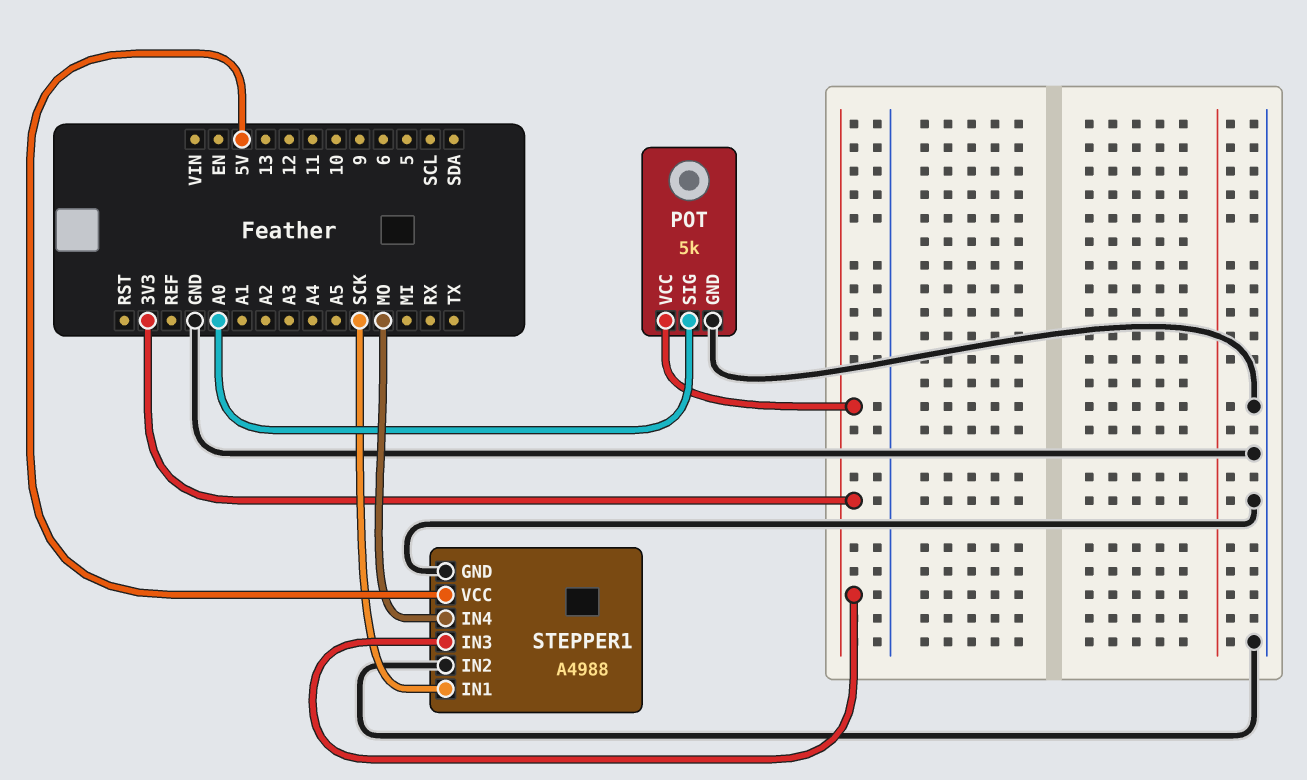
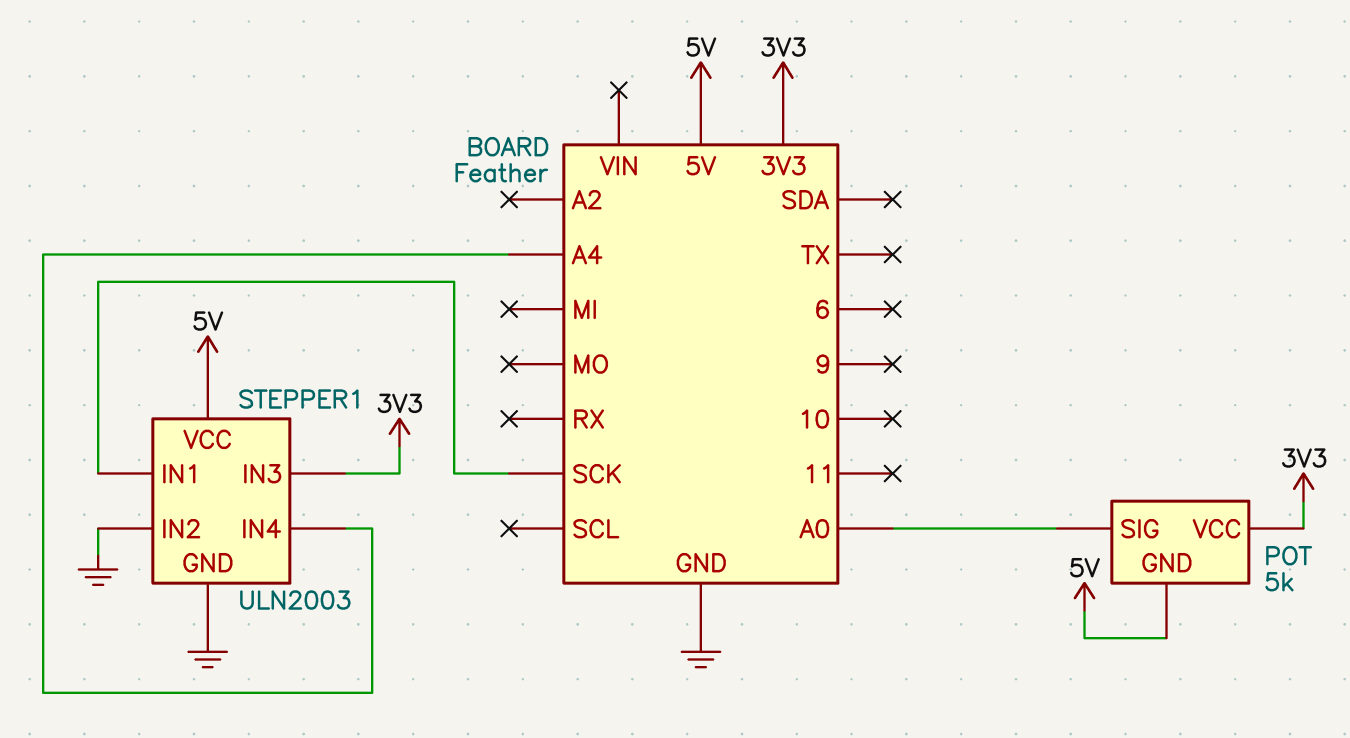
POT pin GND: GND -> 5V
STEPPER1: A4988 -> ULN2003
STEPPER1 pin IN4: MO -> A4

